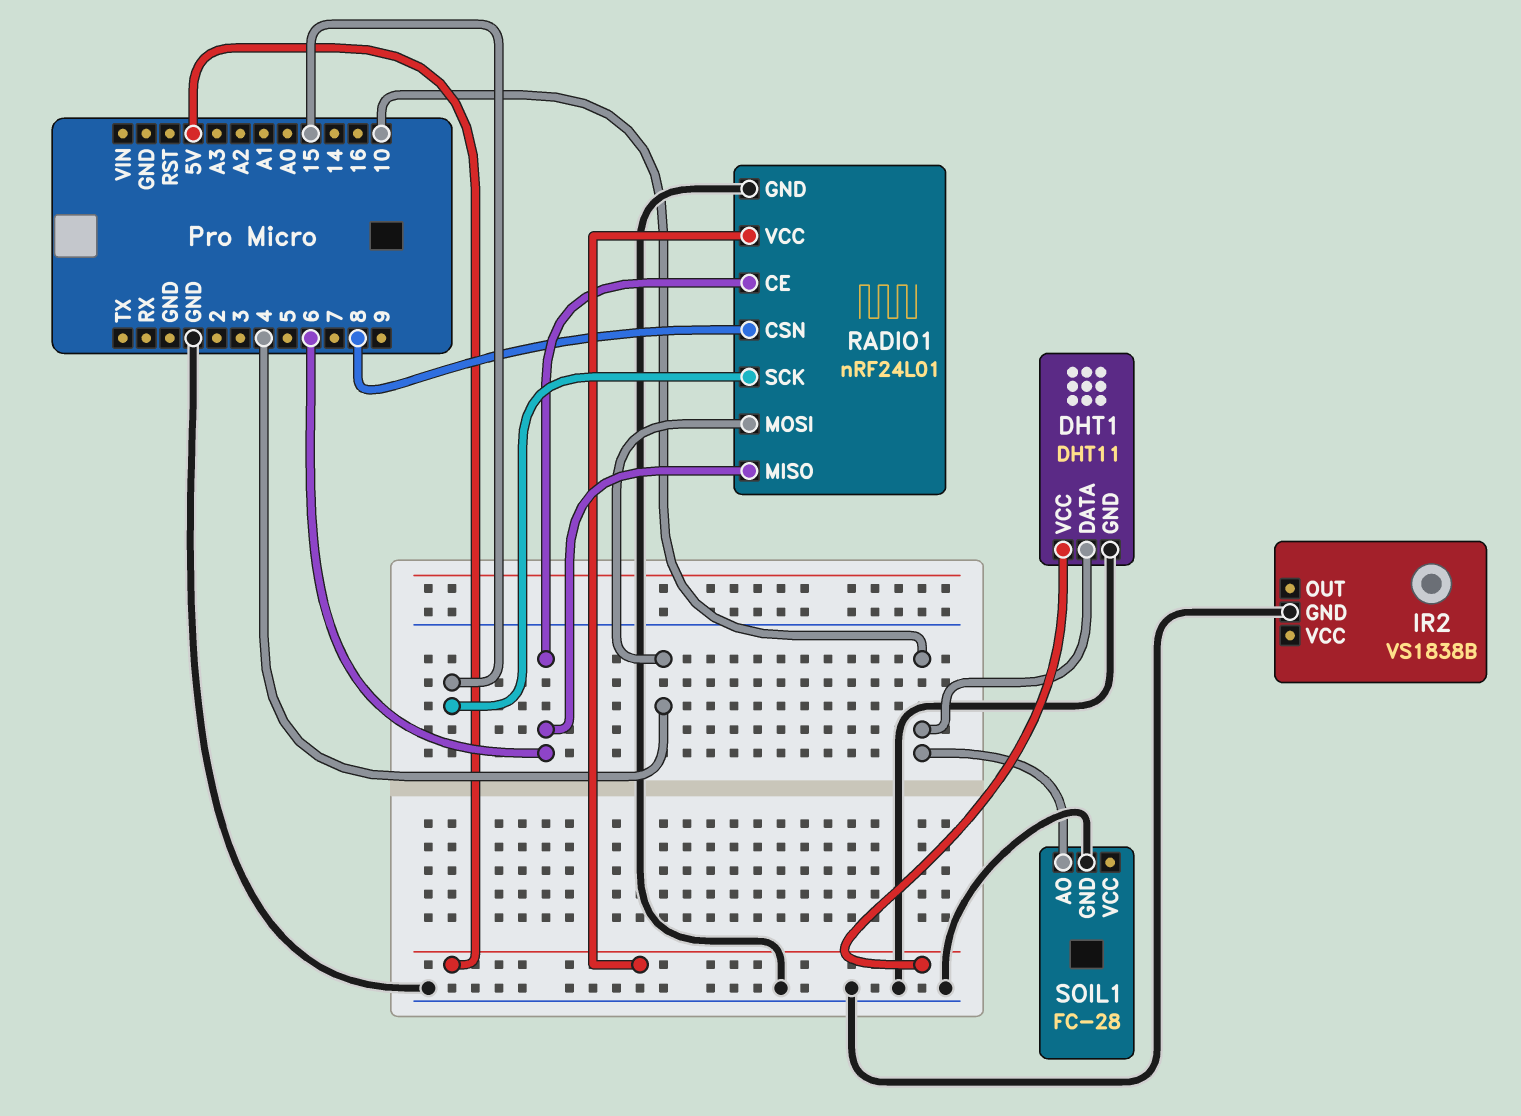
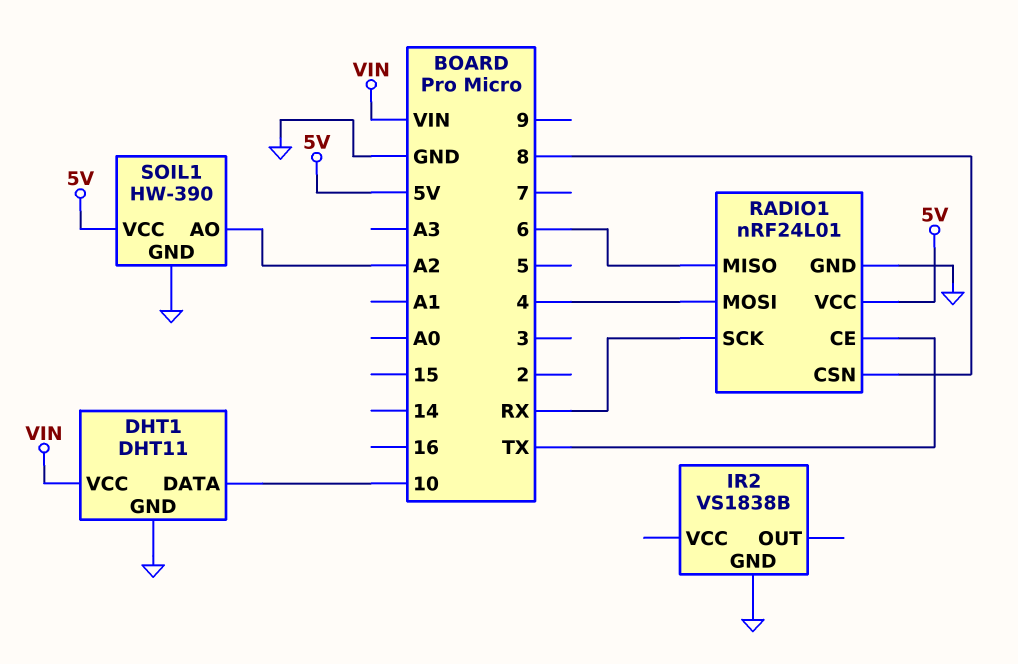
DHT1 pin VCC: 5V -> VIN
RADIO1 pin CE: 6 -> TX
RADIO1 pin SCK: 15 -> RX
SOIL1: FC-28 -> HW-390
SOIL1 pin AO: 10 -> A2
SOIL1 pin VCC: none -> 5V

